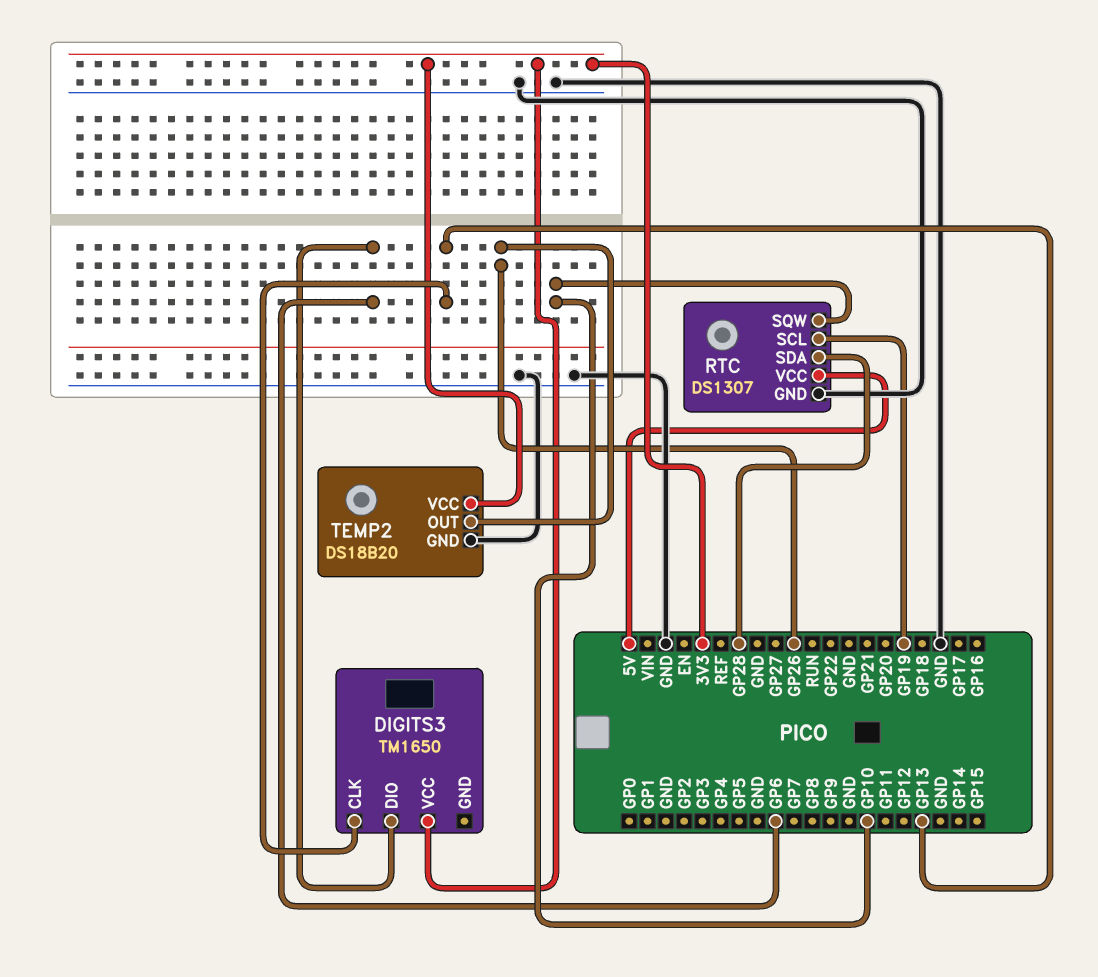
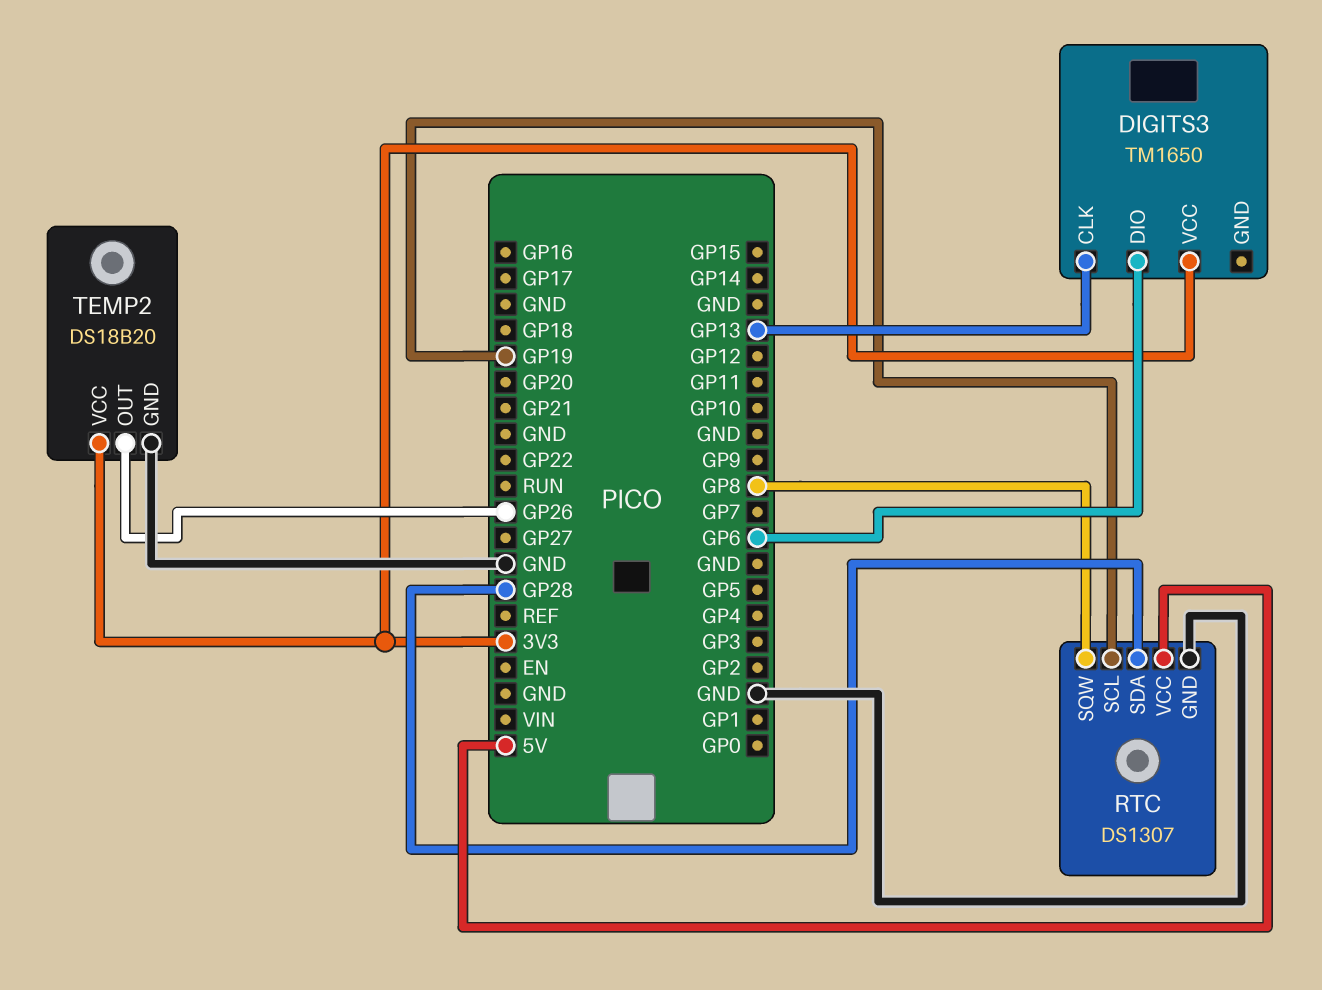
RTC pin SQW: GP10 -> GP8

